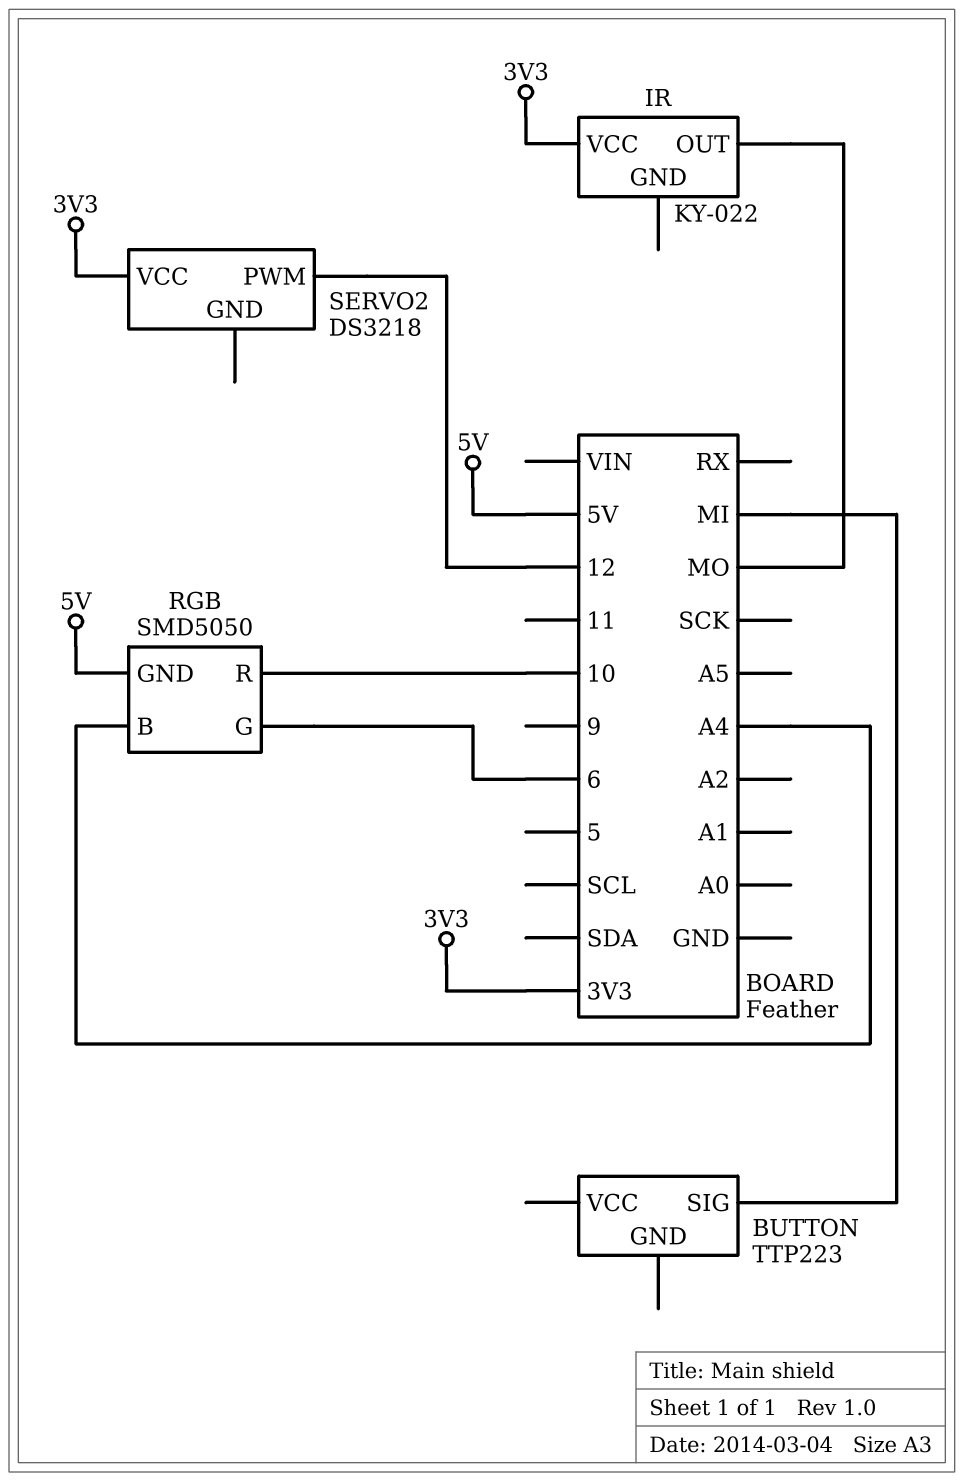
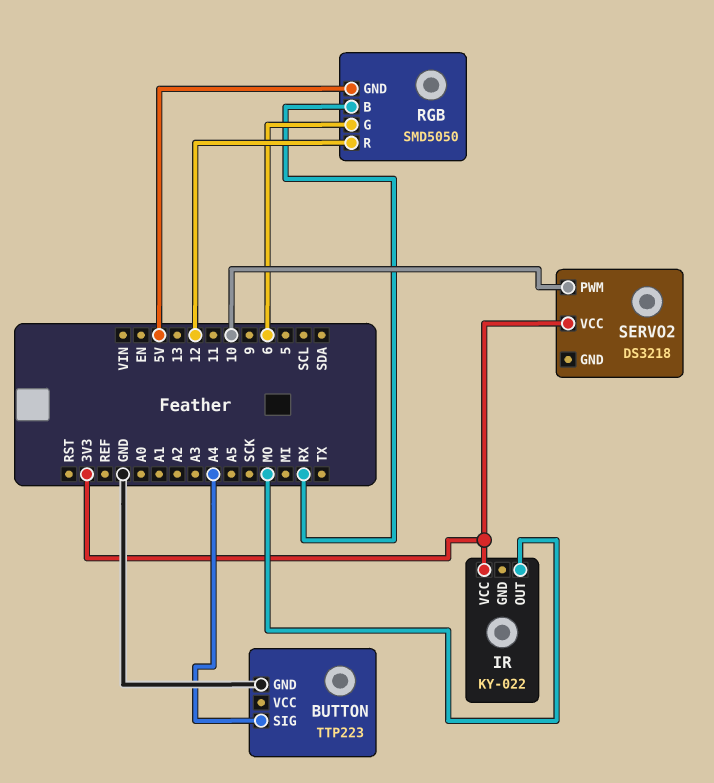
BUTTON pin GND: none -> GND
BUTTON pin SIG: MI -> A4
RGB pin B: A4 -> RX
RGB pin R: 10 -> 12
SERVO2 pin PWM: 12 -> 10

